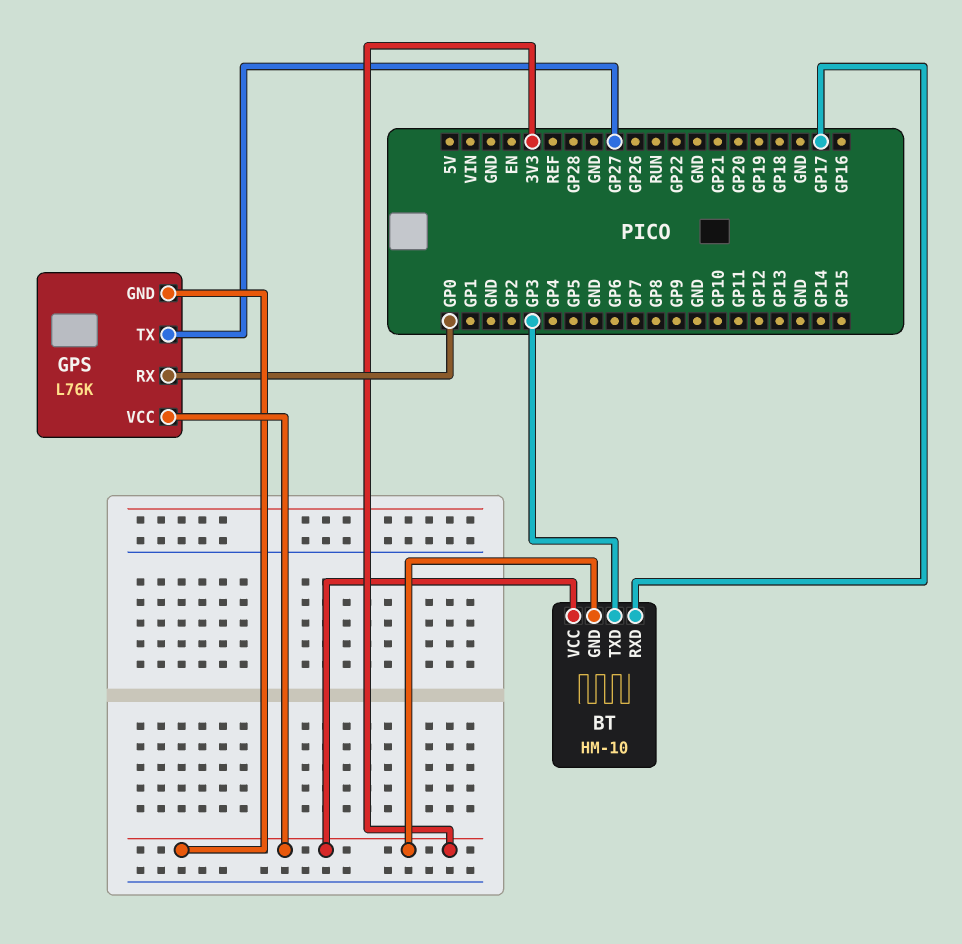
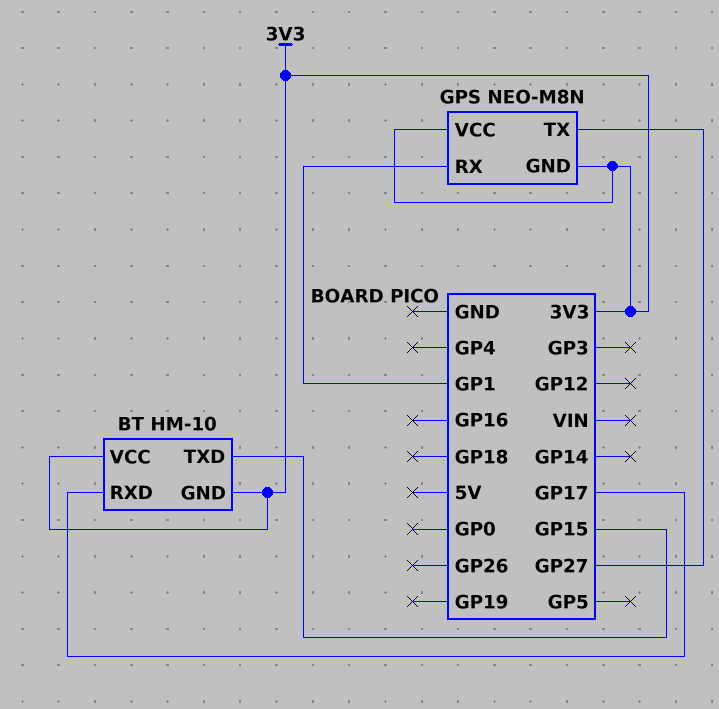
BT pin TXD: GP3 -> GP15
GPS: L76K -> NEO-M8N
GPS pin RX: GP0 -> GP1

